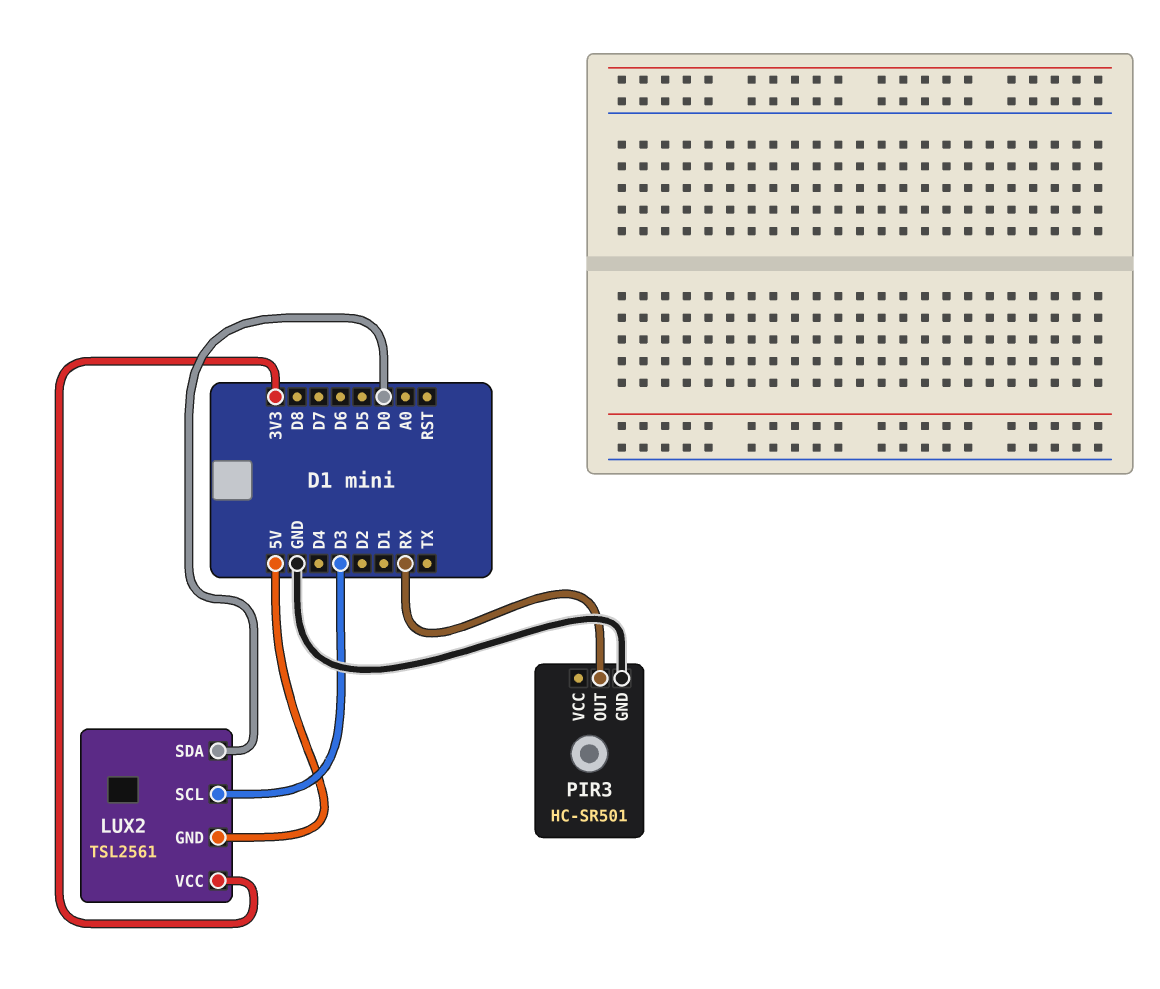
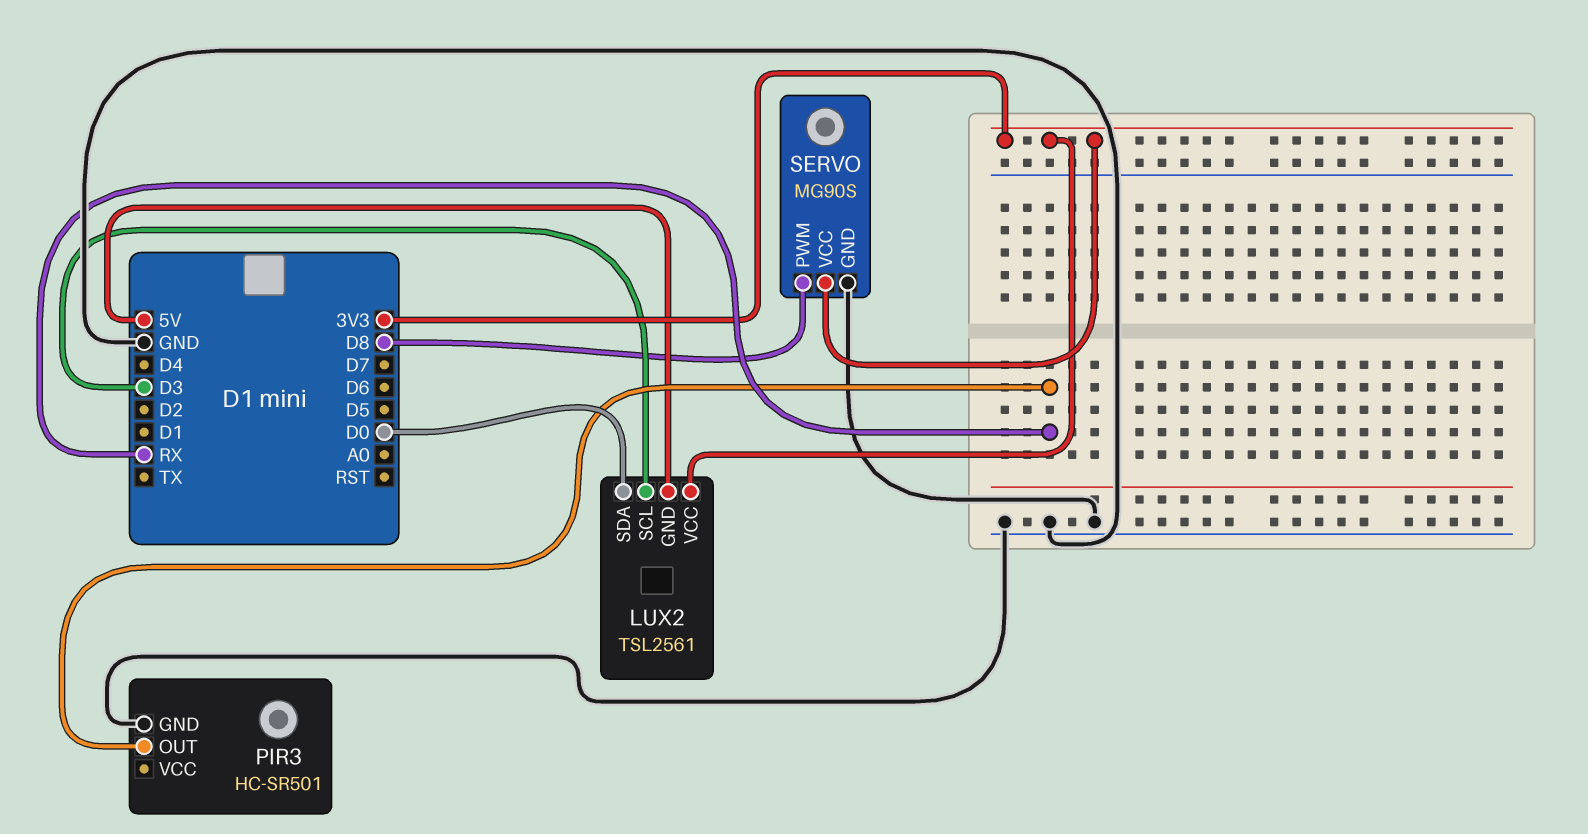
SERVO: none -> MG90S
SERVO pin GND: none -> GND
SERVO pin PWM: none -> D8
SERVO pin VCC: none -> 3V3

